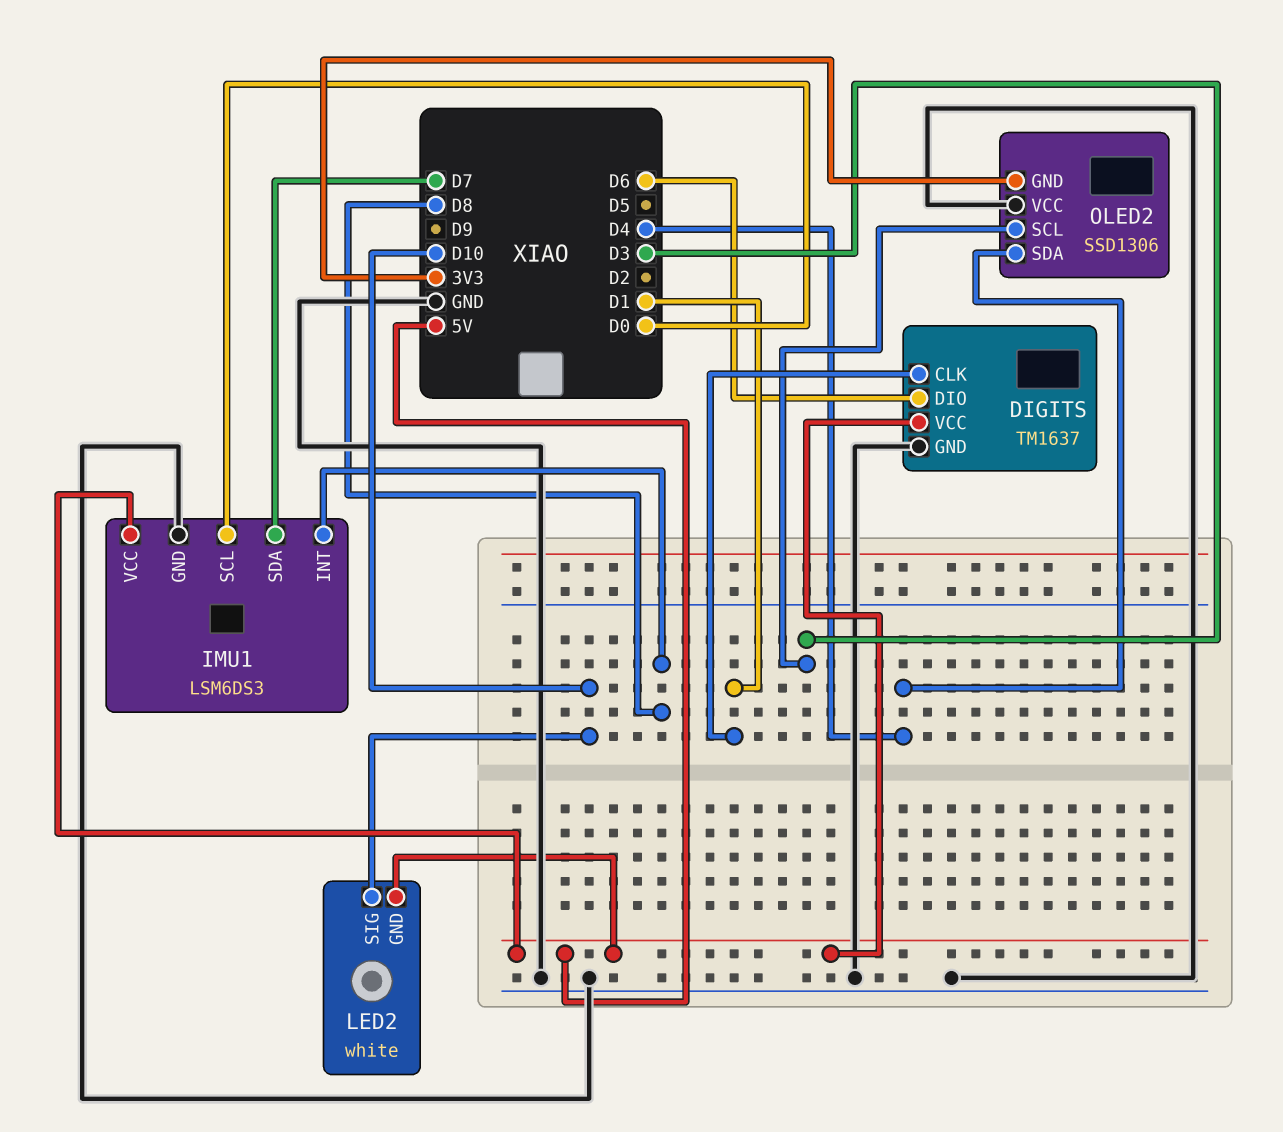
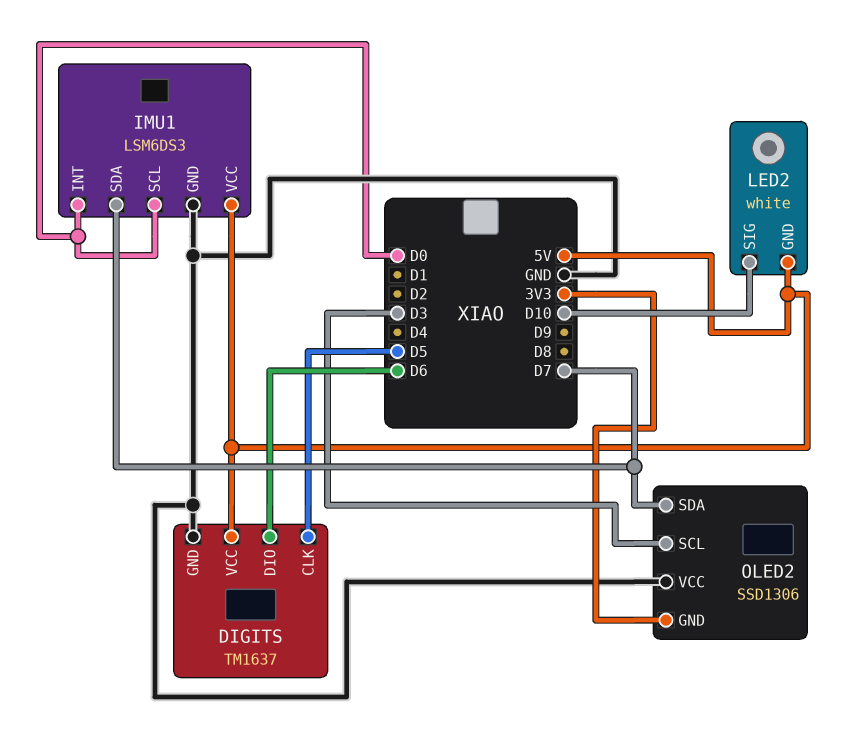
DIGITS pin CLK: D1 -> D5
IMU1 pin INT: D8 -> D0
OLED2 pin SDA: D4 -> D7

